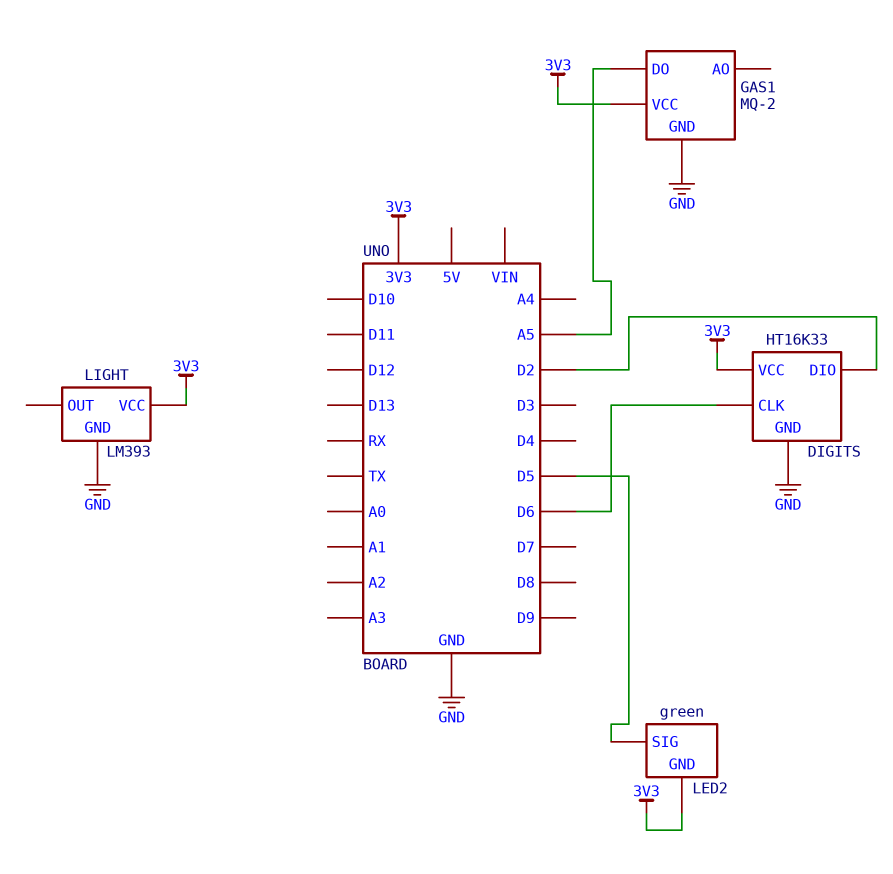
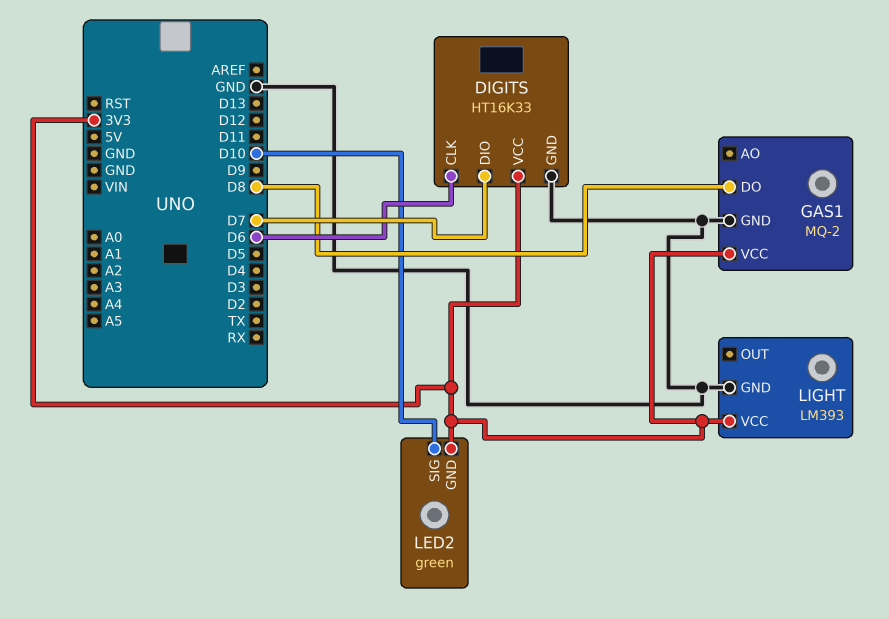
DIGITS pin DIO: D2 -> D7
GAS1 pin DO: A5 -> D8
LED2 pin SIG: D5 -> D10

